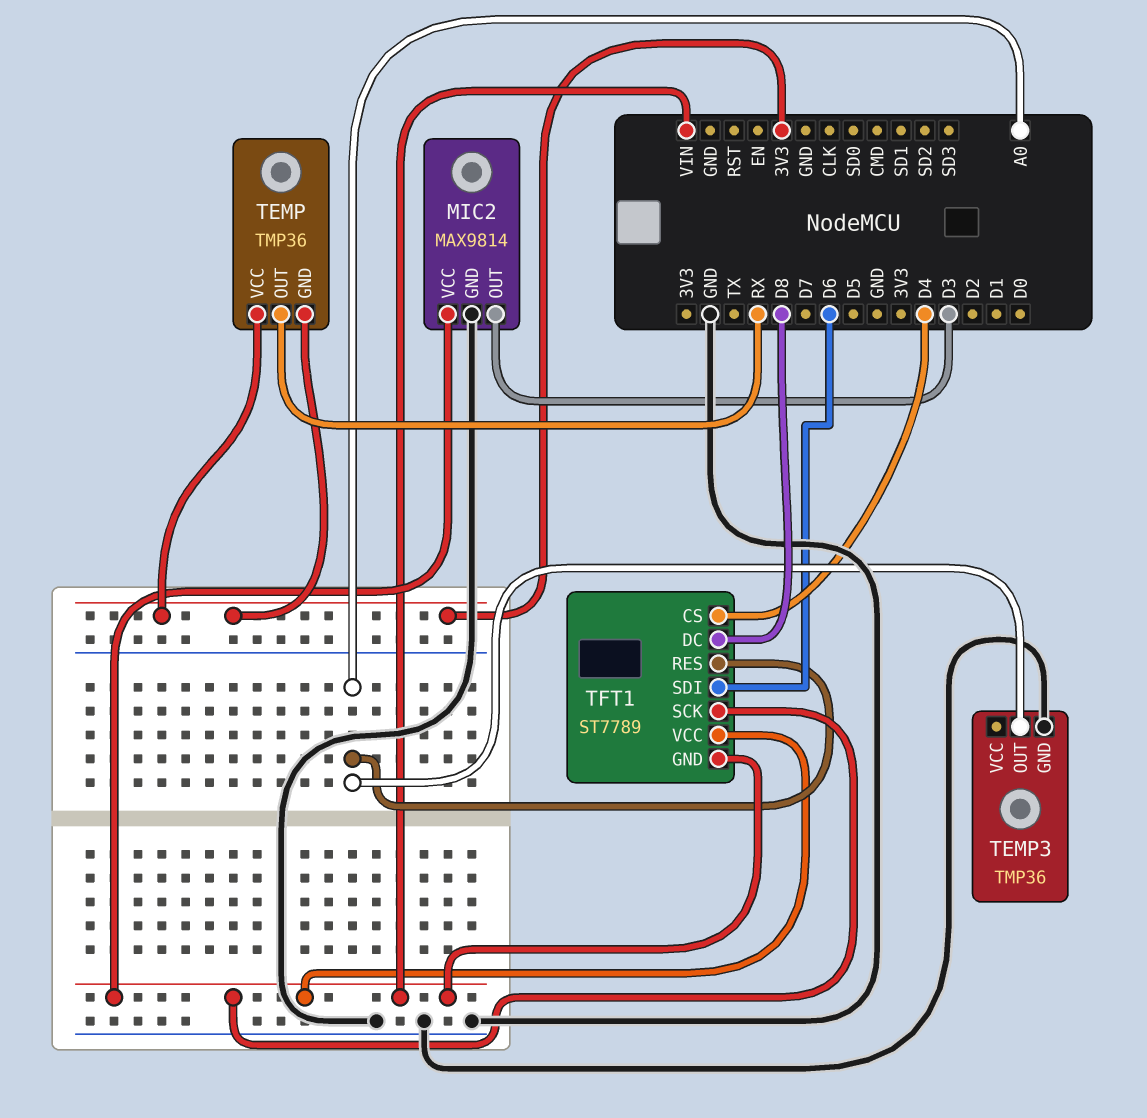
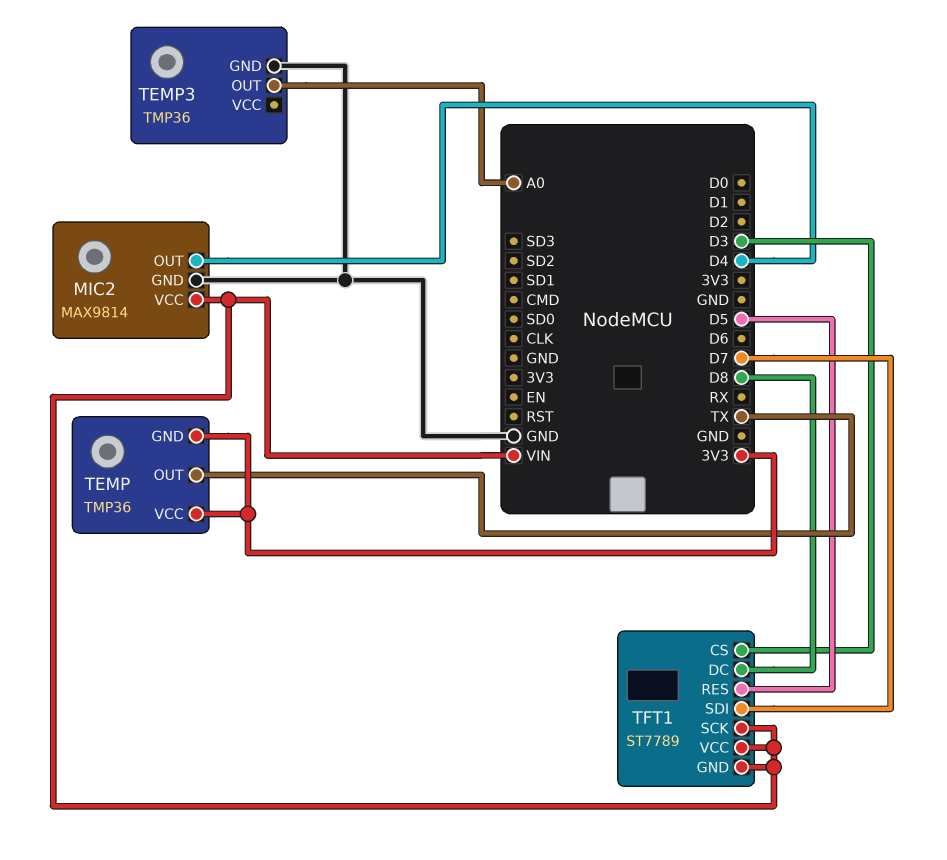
MIC2 pin OUT: D3 -> D4
TEMP pin OUT: RX -> TX
TFT1 pin CS: D4 -> D3
TFT1 pin RES: A0 -> D5
TFT1 pin SDI: D6 -> D7

